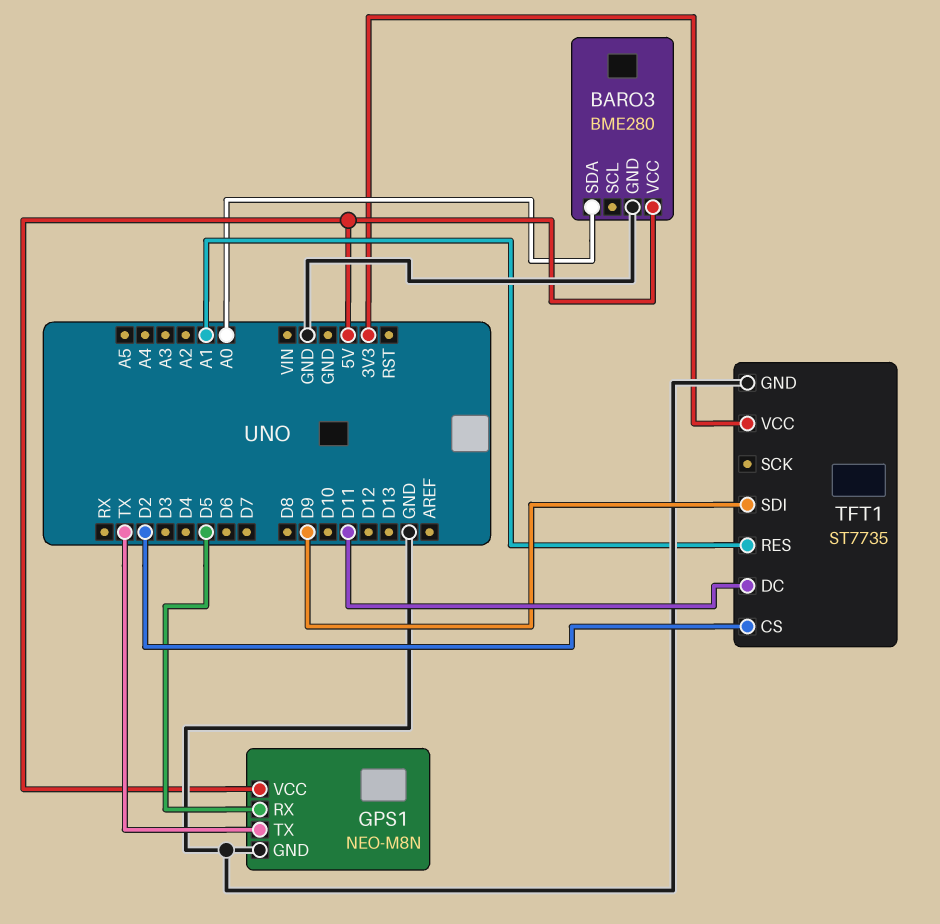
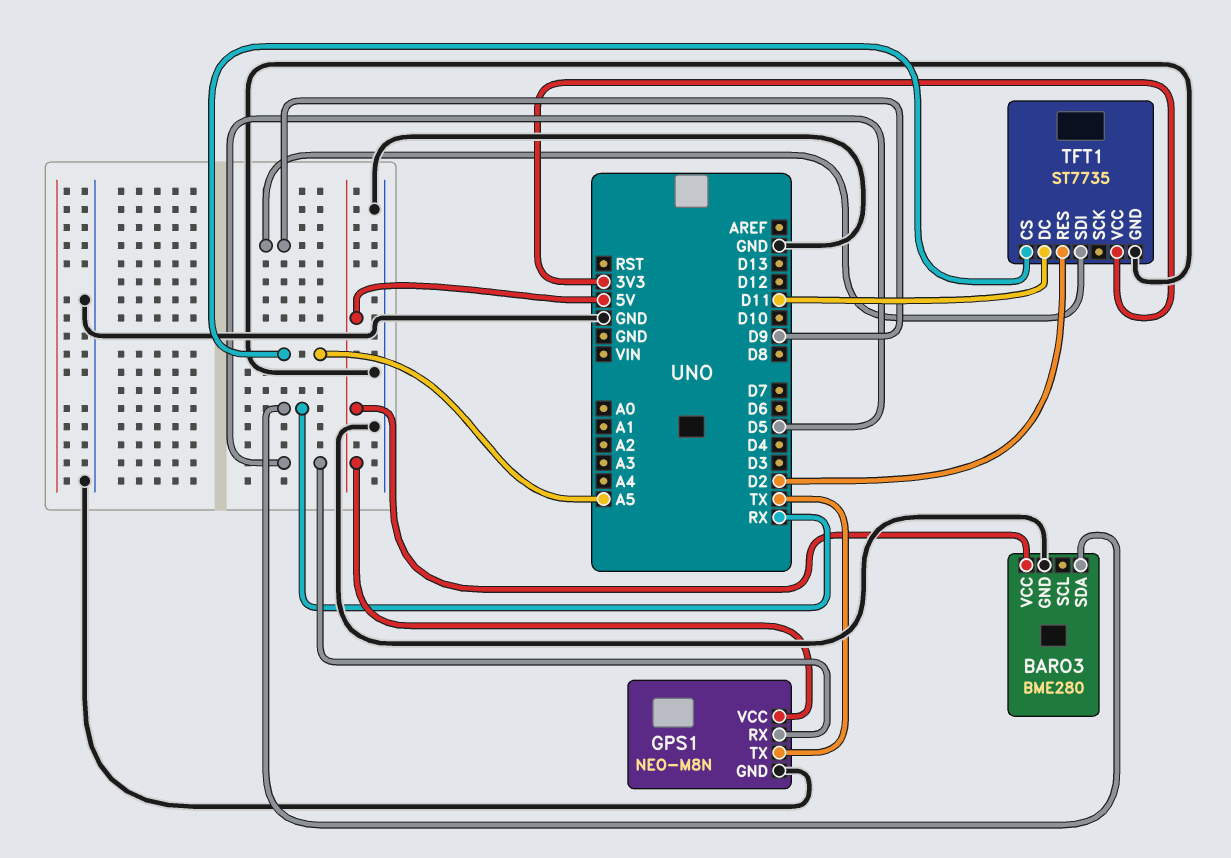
BARO3 pin SDA: A0 -> RX
TFT1 pin CS: D2 -> A5
TFT1 pin RES: A1 -> D2

